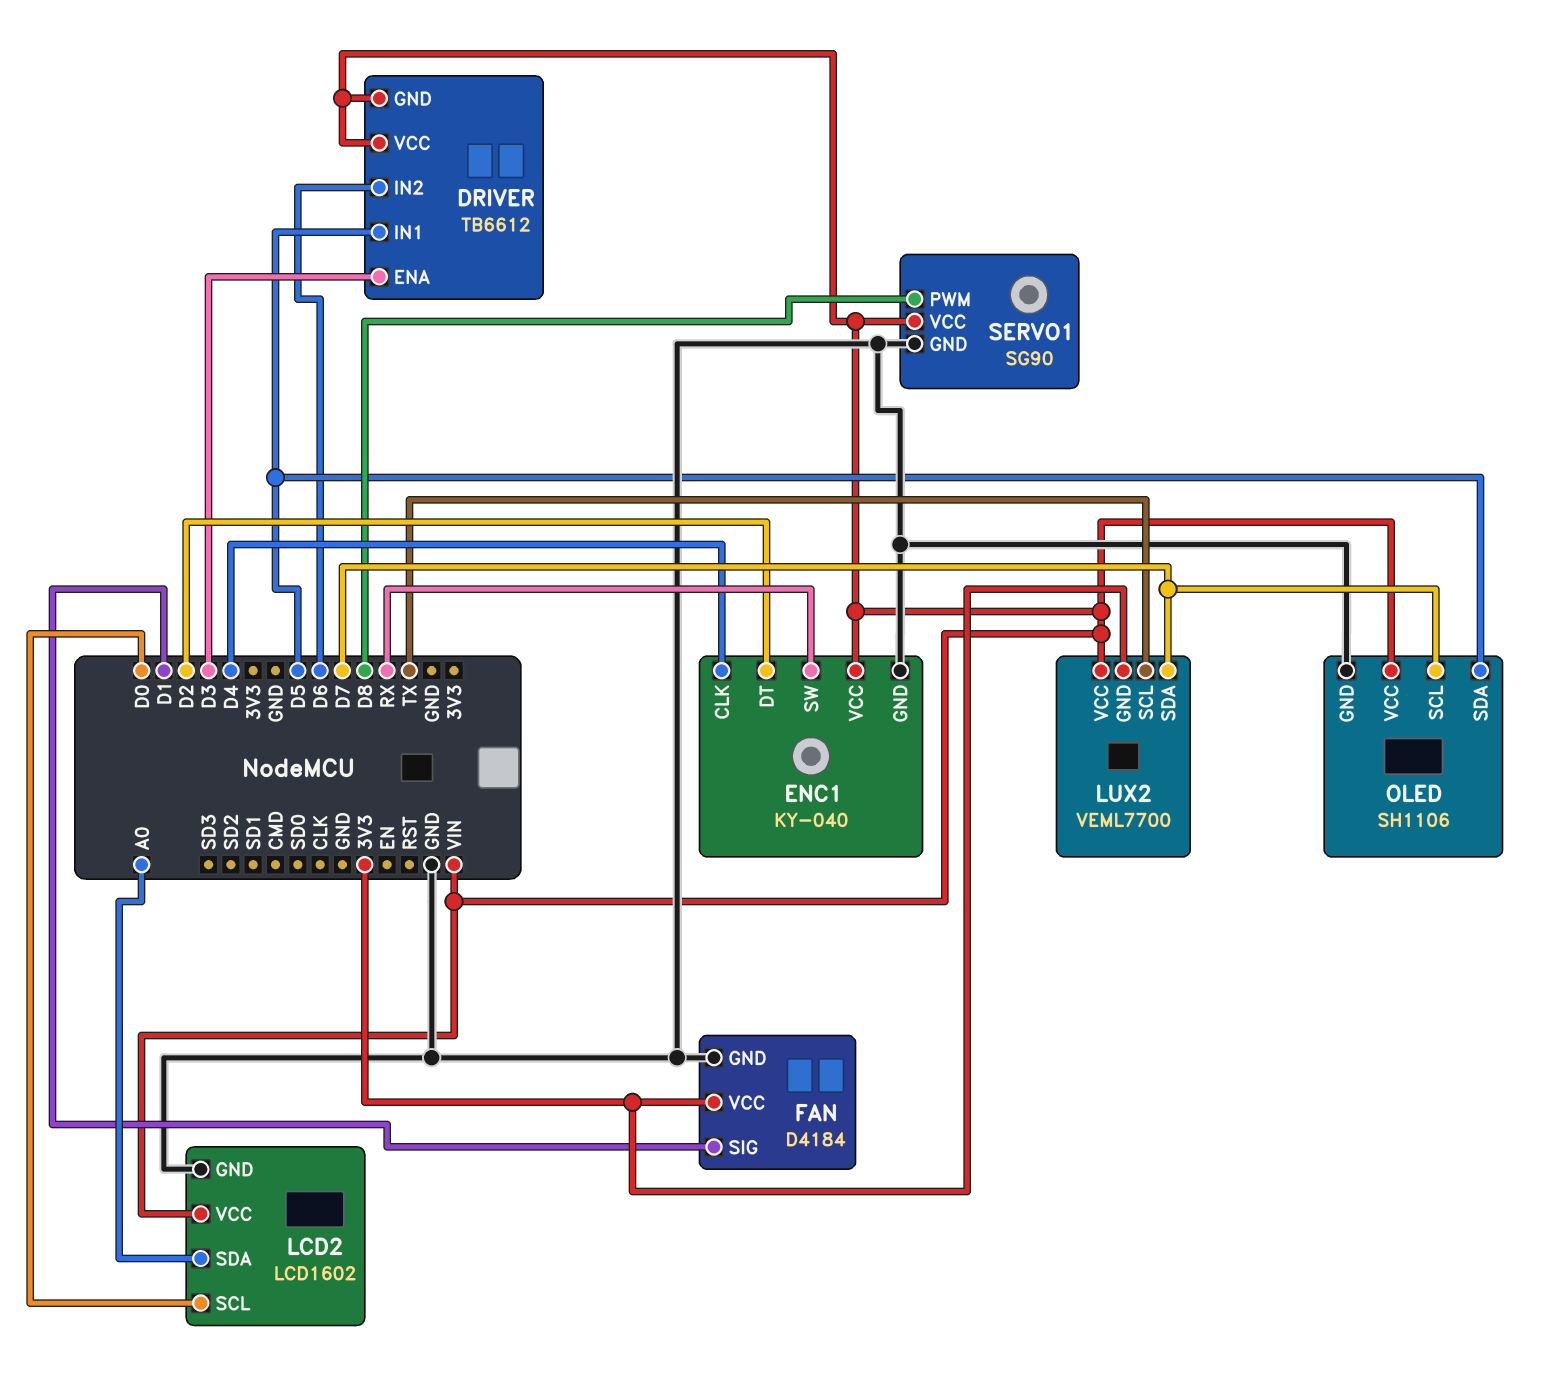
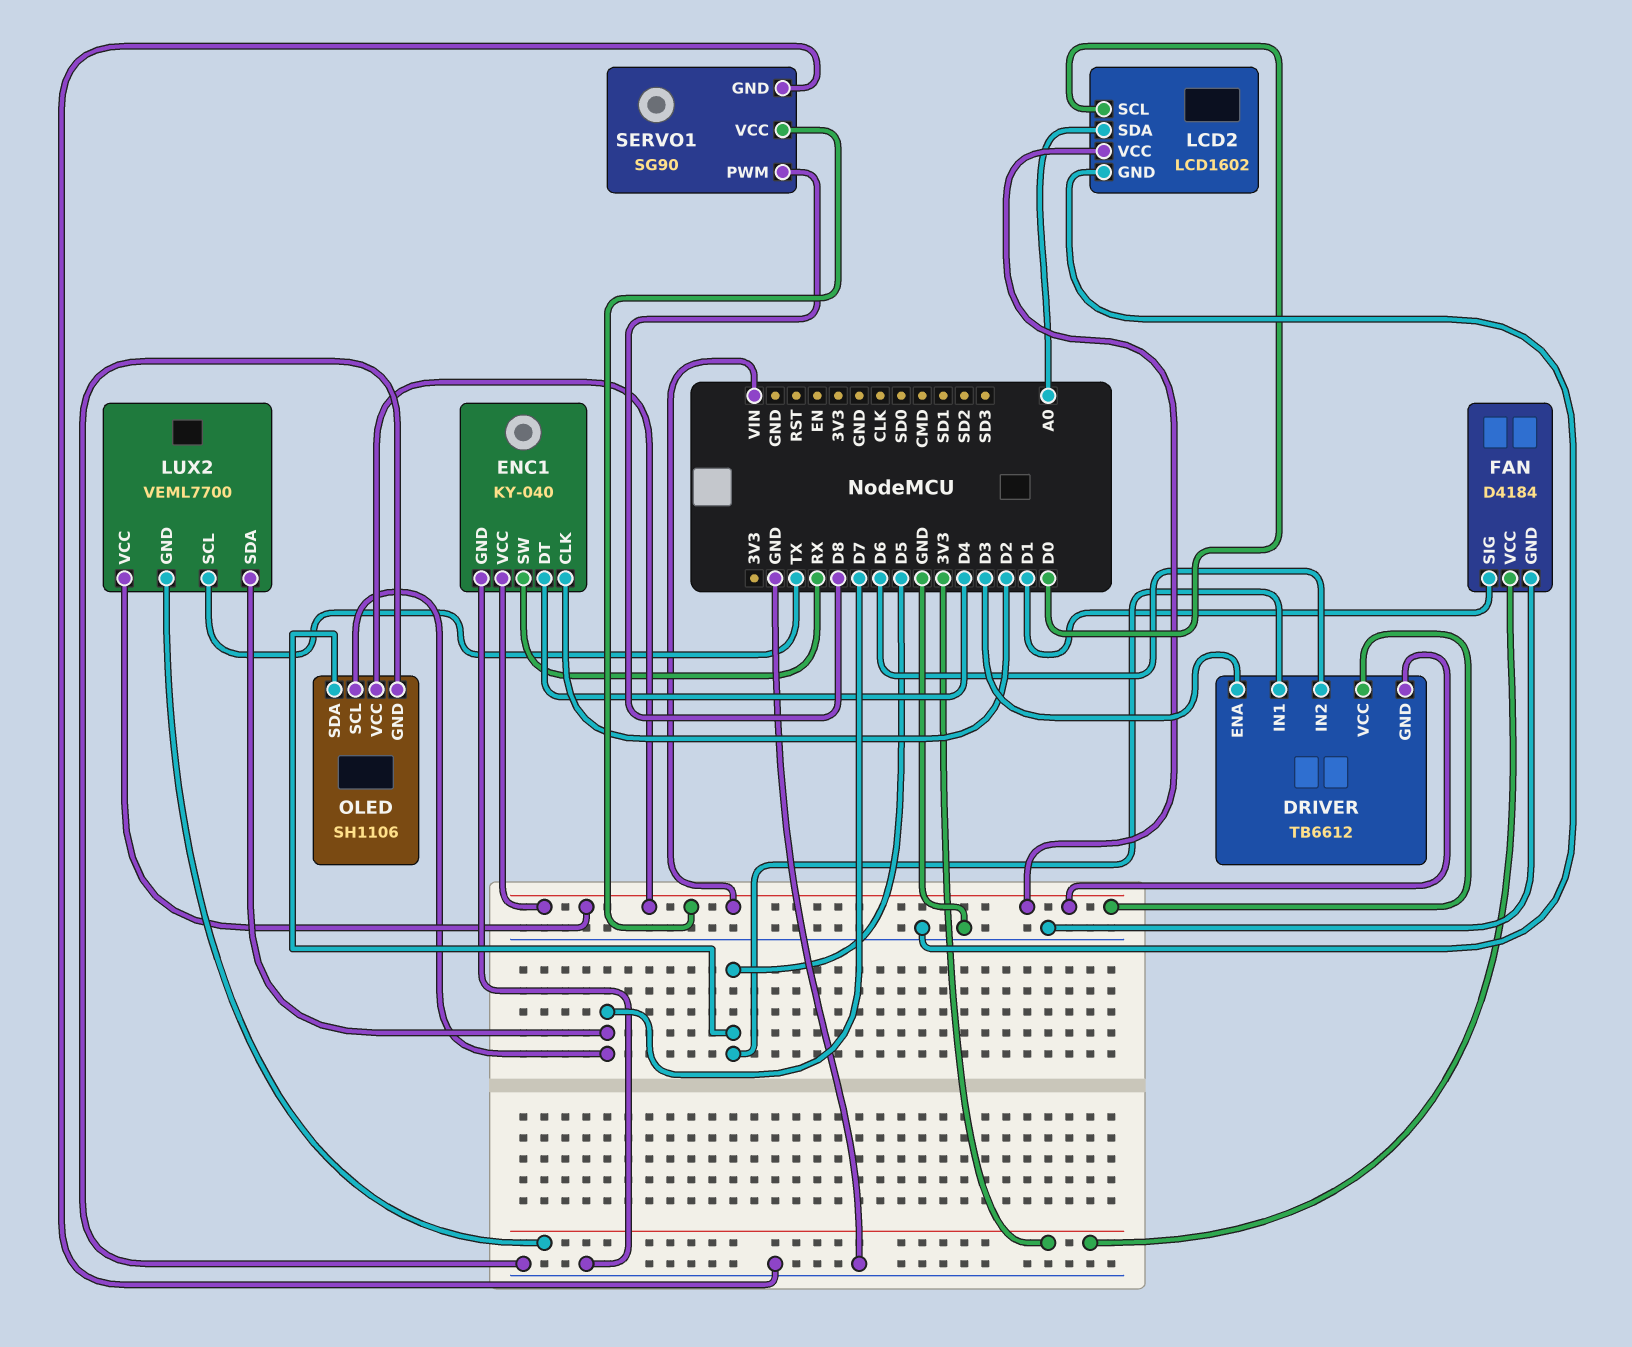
ENC1 pin CLK: D4 -> D2
ENC1 pin DT: D2 -> D4

